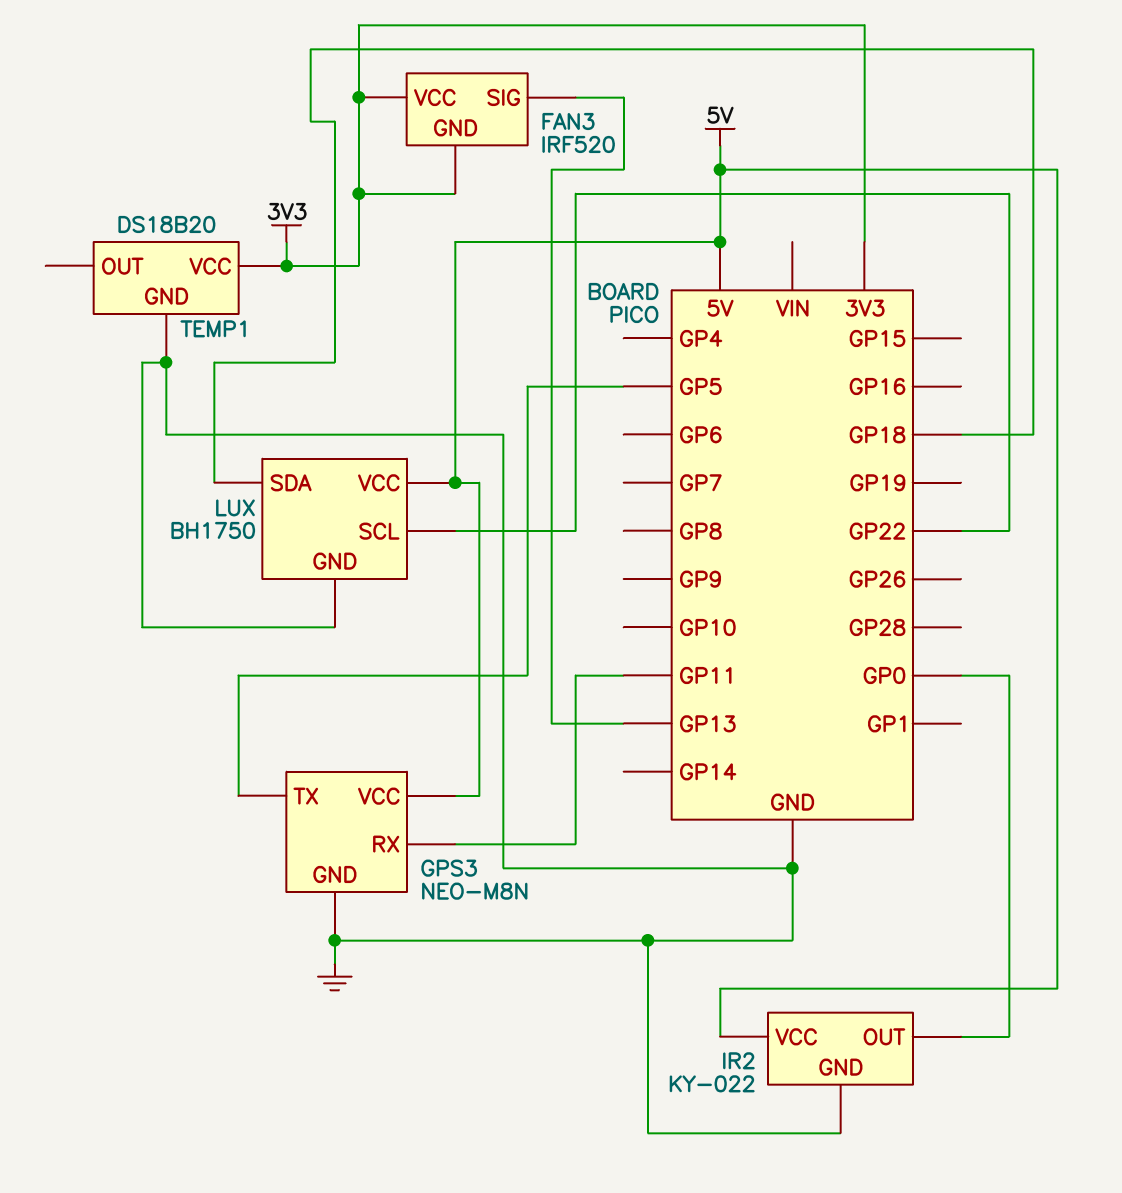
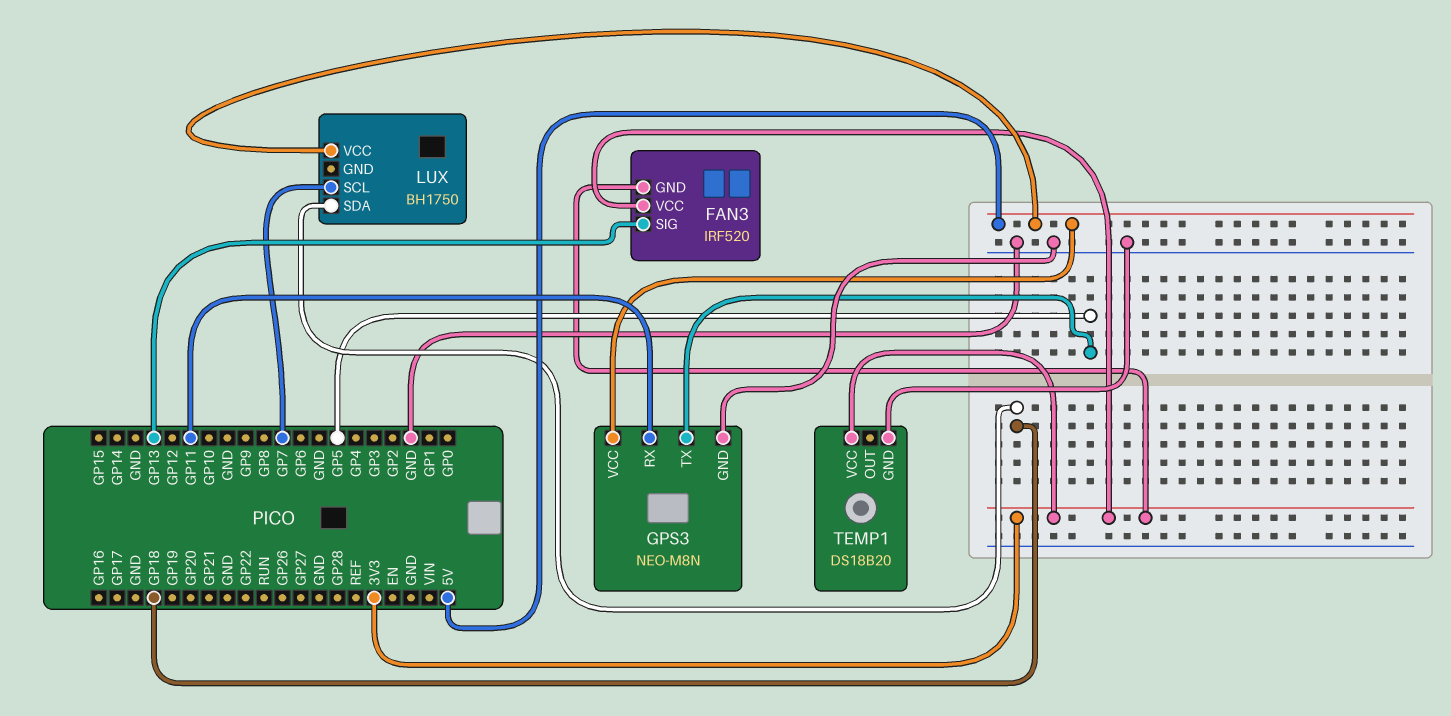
IR2: KY-022 -> none
IR2 pin GND: GND -> none
IR2 pin OUT: GP0 -> none
IR2 pin VCC: 5V -> none
LUX pin GND: GND -> none
LUX pin SCL: GP22 -> GP7

